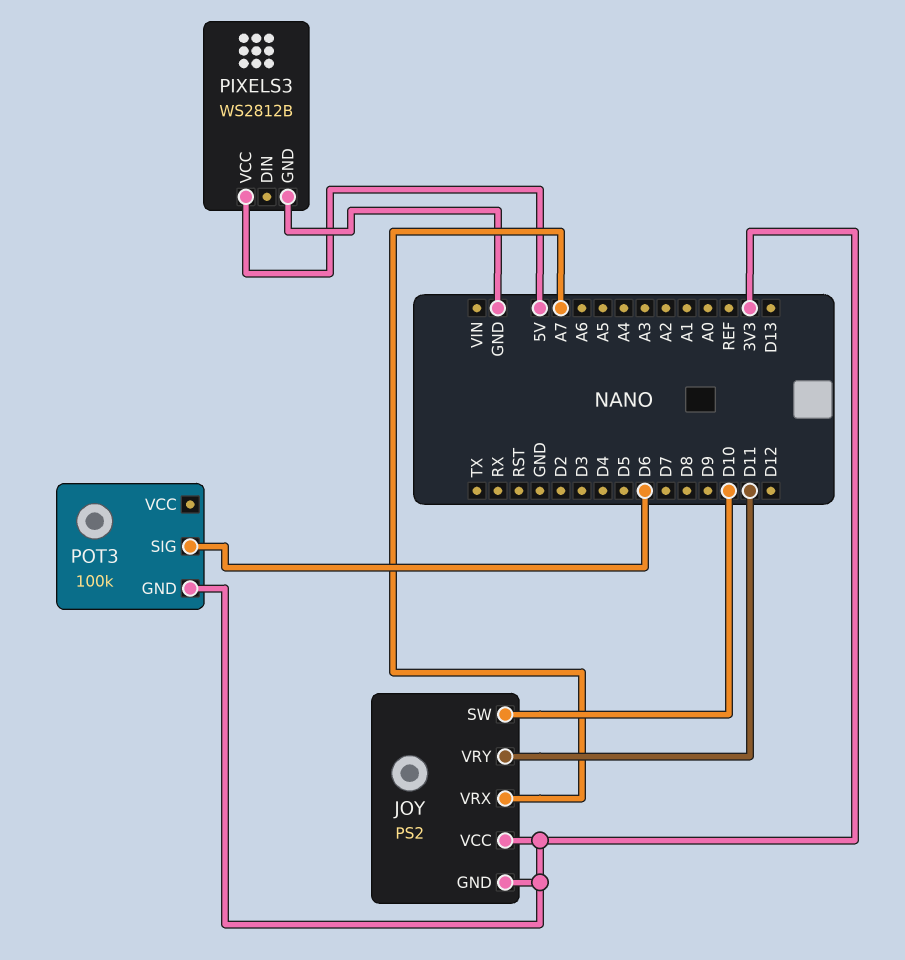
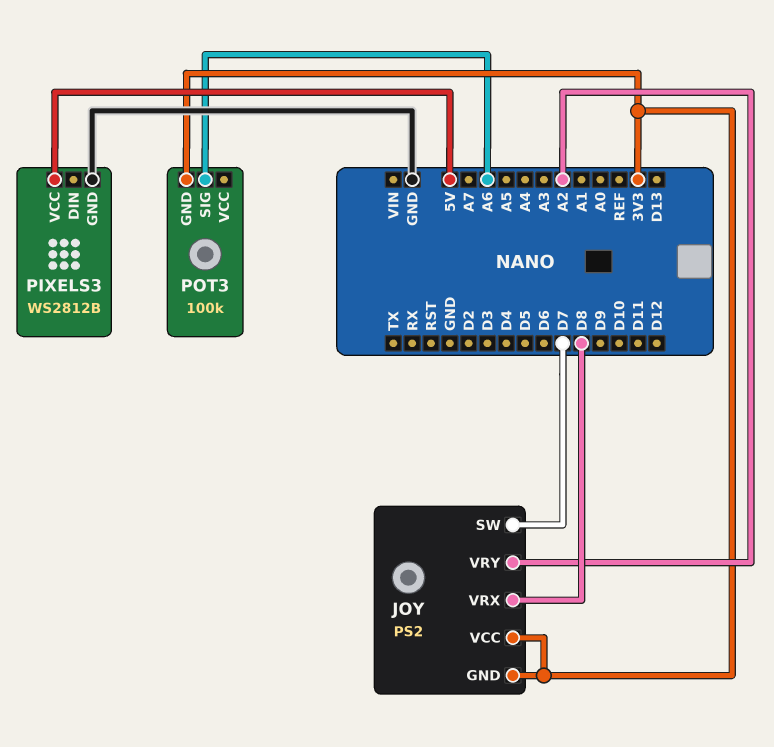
JOY pin SW: D10 -> D7
JOY pin VRX: A7 -> D8
JOY pin VRY: D11 -> A2
POT3 pin SIG: D6 -> A6

